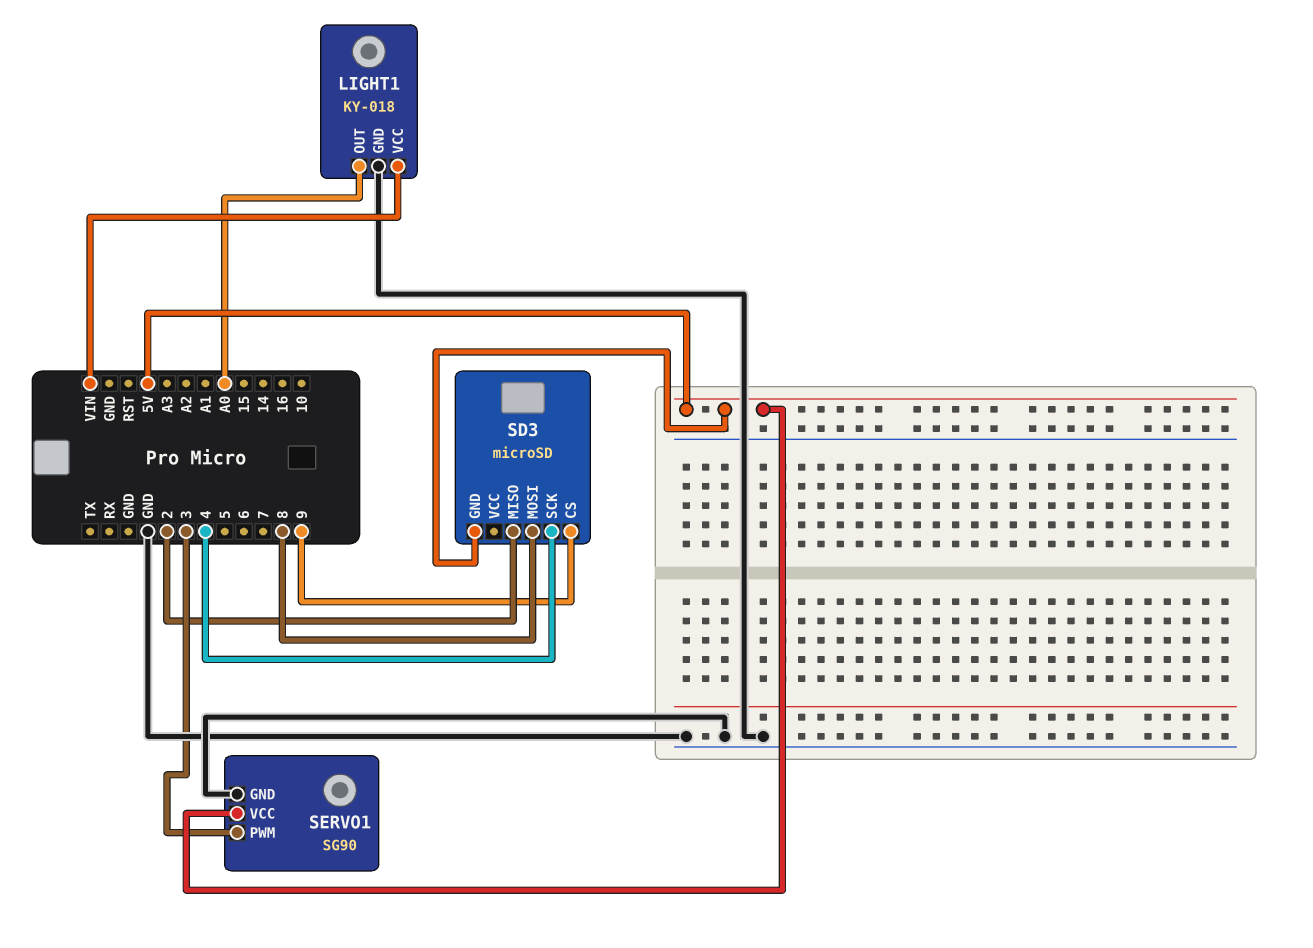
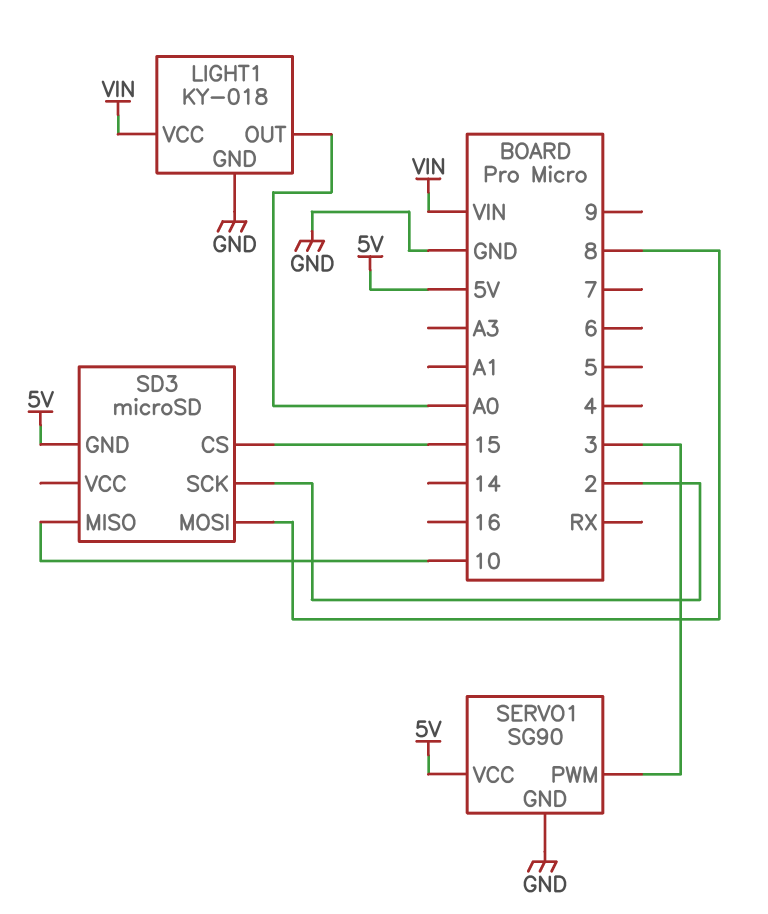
SD3 pin CS: 9 -> 15
SD3 pin MISO: 2 -> 10
SD3 pin SCK: 4 -> 2

